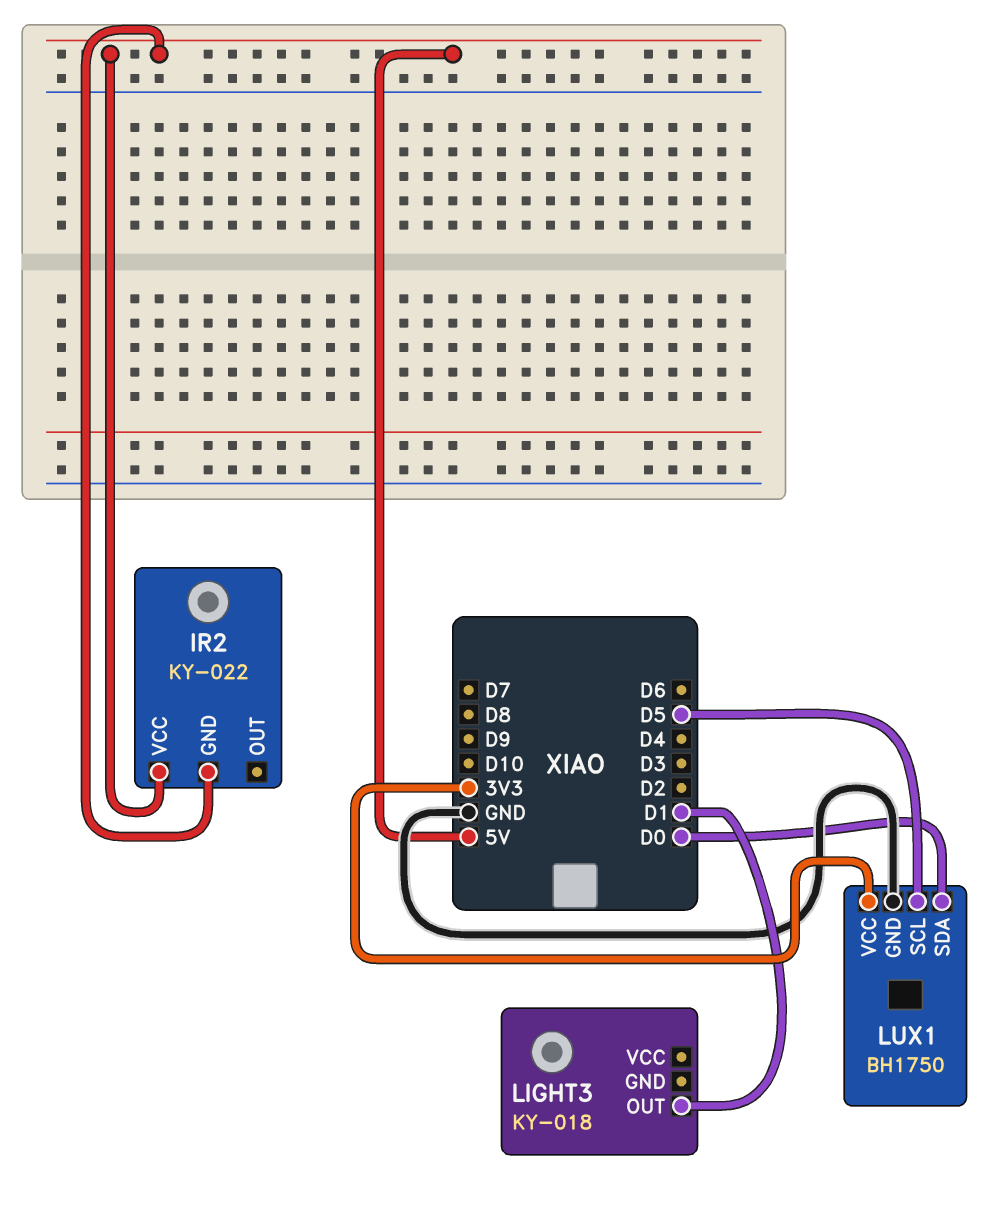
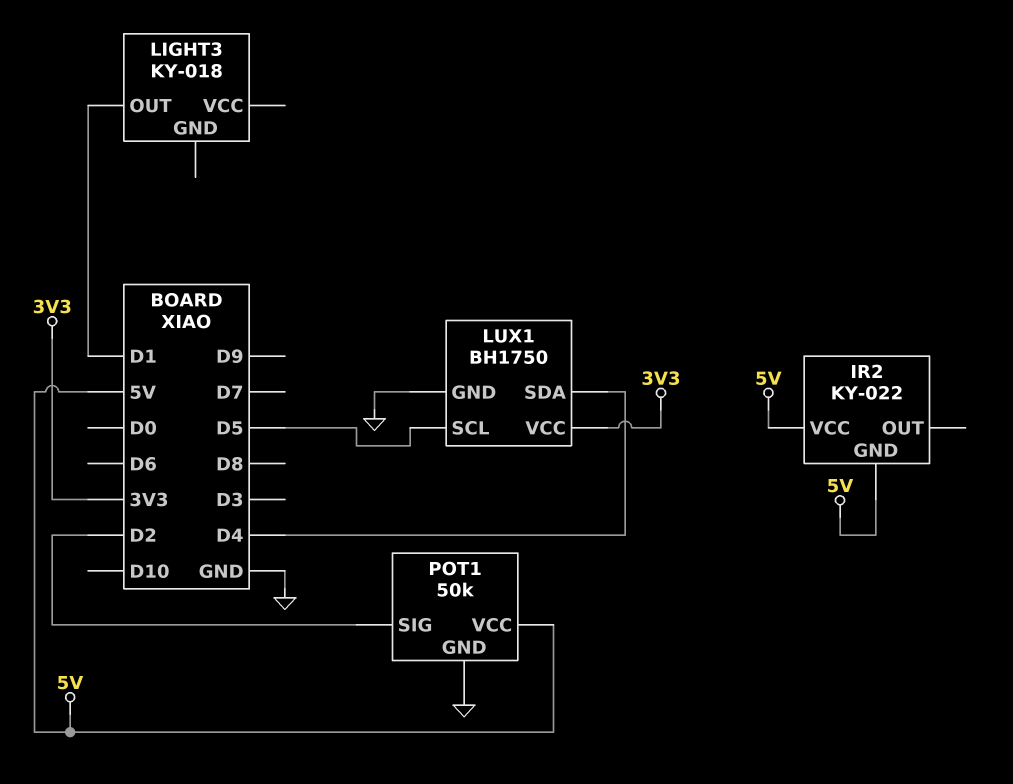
LUX1 pin SDA: D0 -> D4
POT1: none -> 50k
POT1 pin GND: none -> GND
POT1 pin SIG: none -> D2
POT1 pin VCC: none -> 5V

